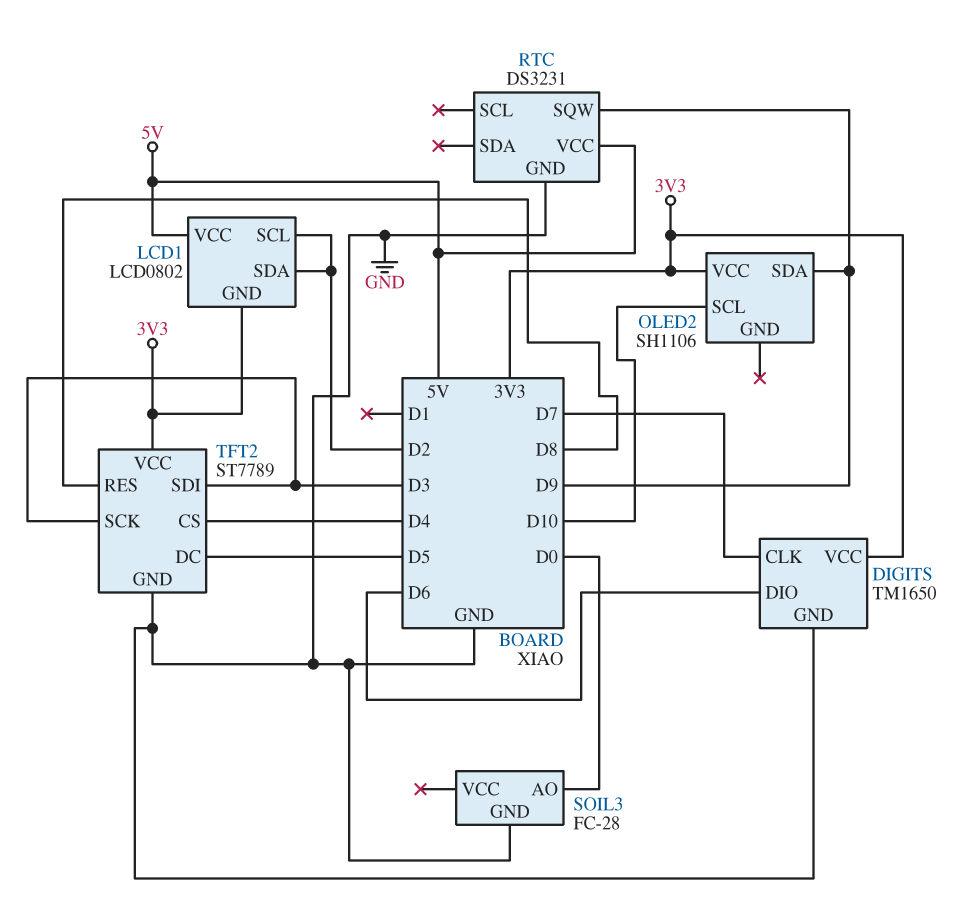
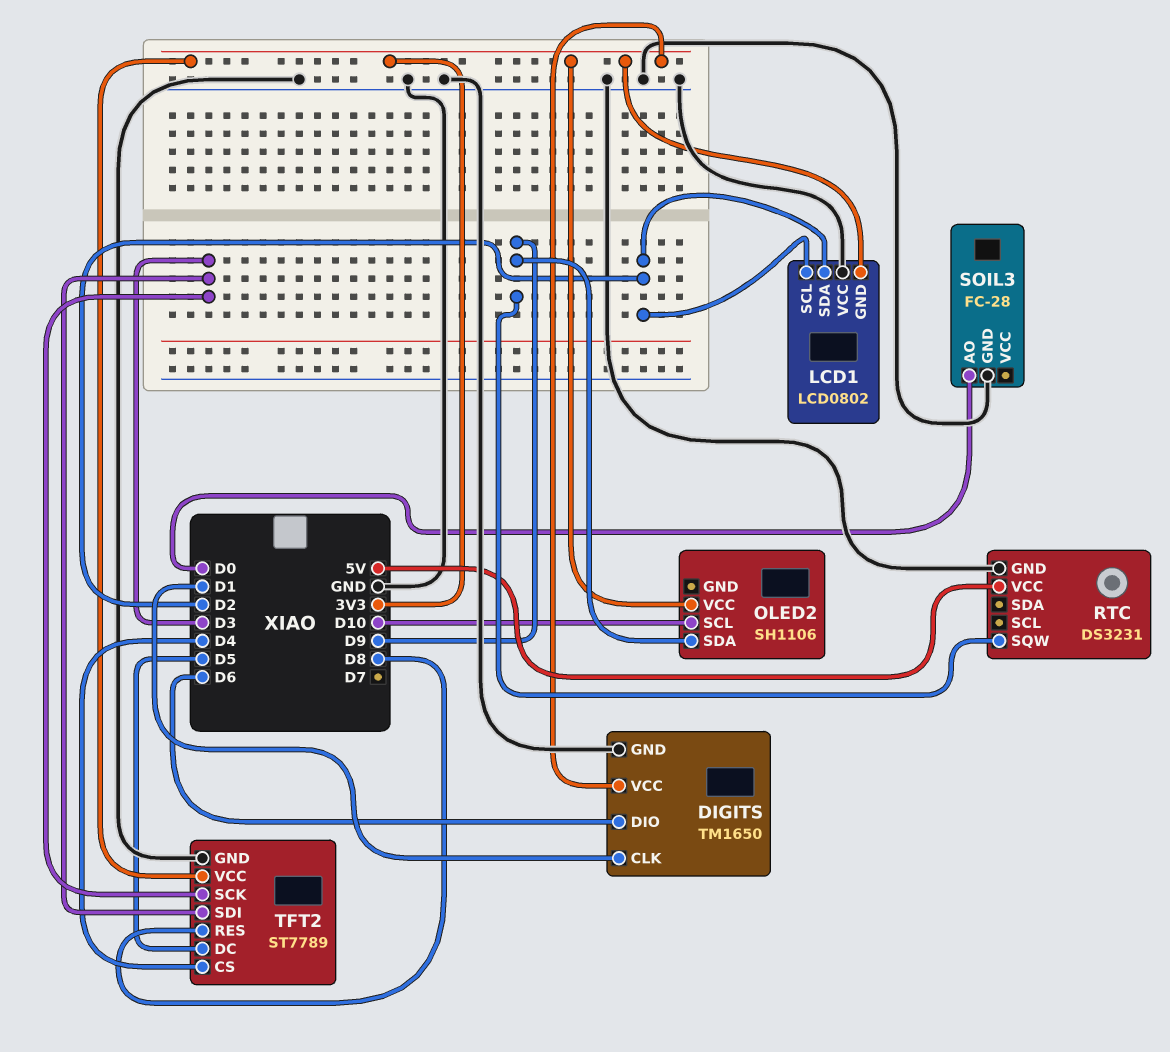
DIGITS pin CLK: D7 -> D1
LCD1 pin VCC: 5V -> GND

